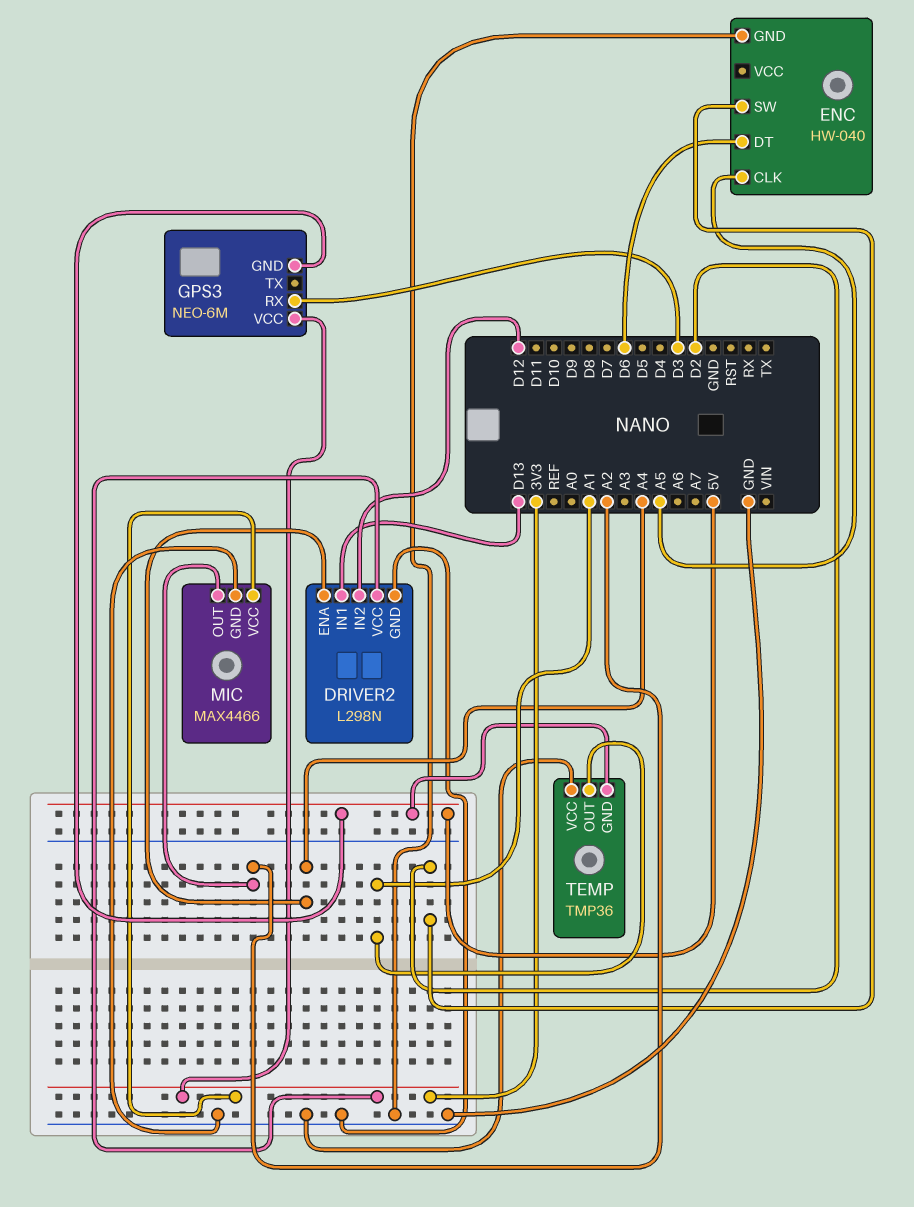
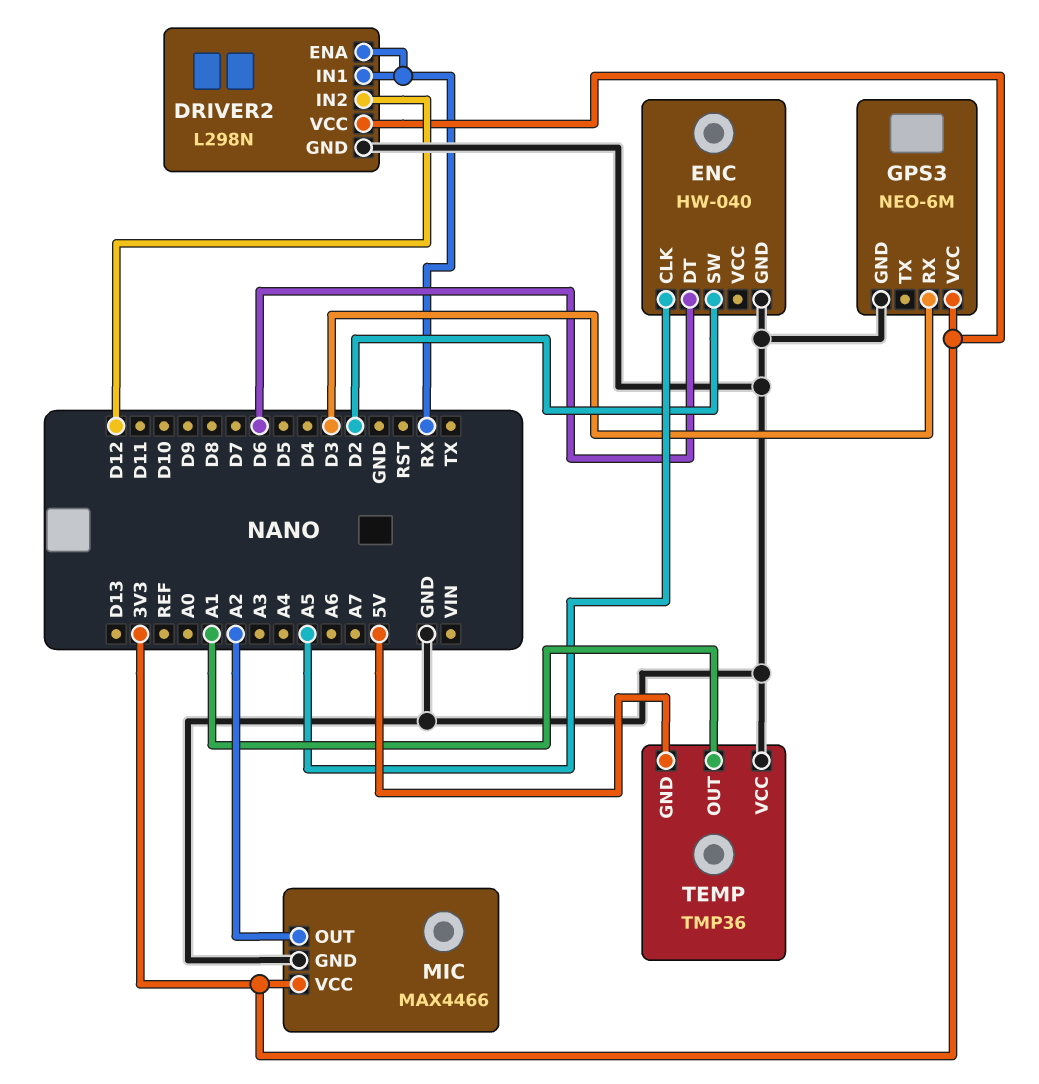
DRIVER2 pin ENA: A4 -> RX
DRIVER2 pin IN1: D13 -> RX
GPS3 pin GND: 5V -> GND

